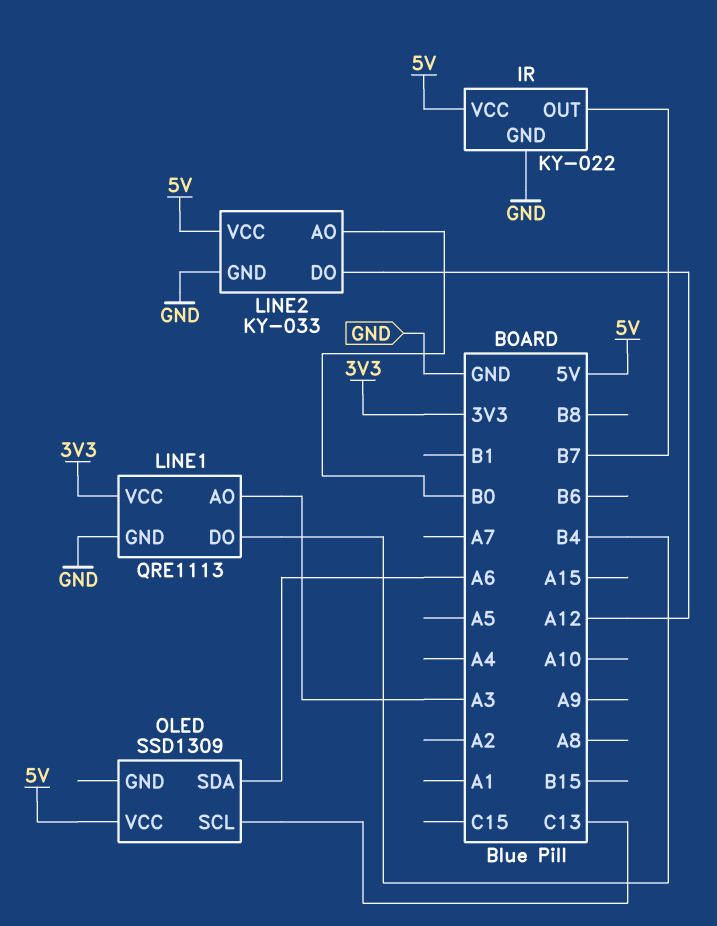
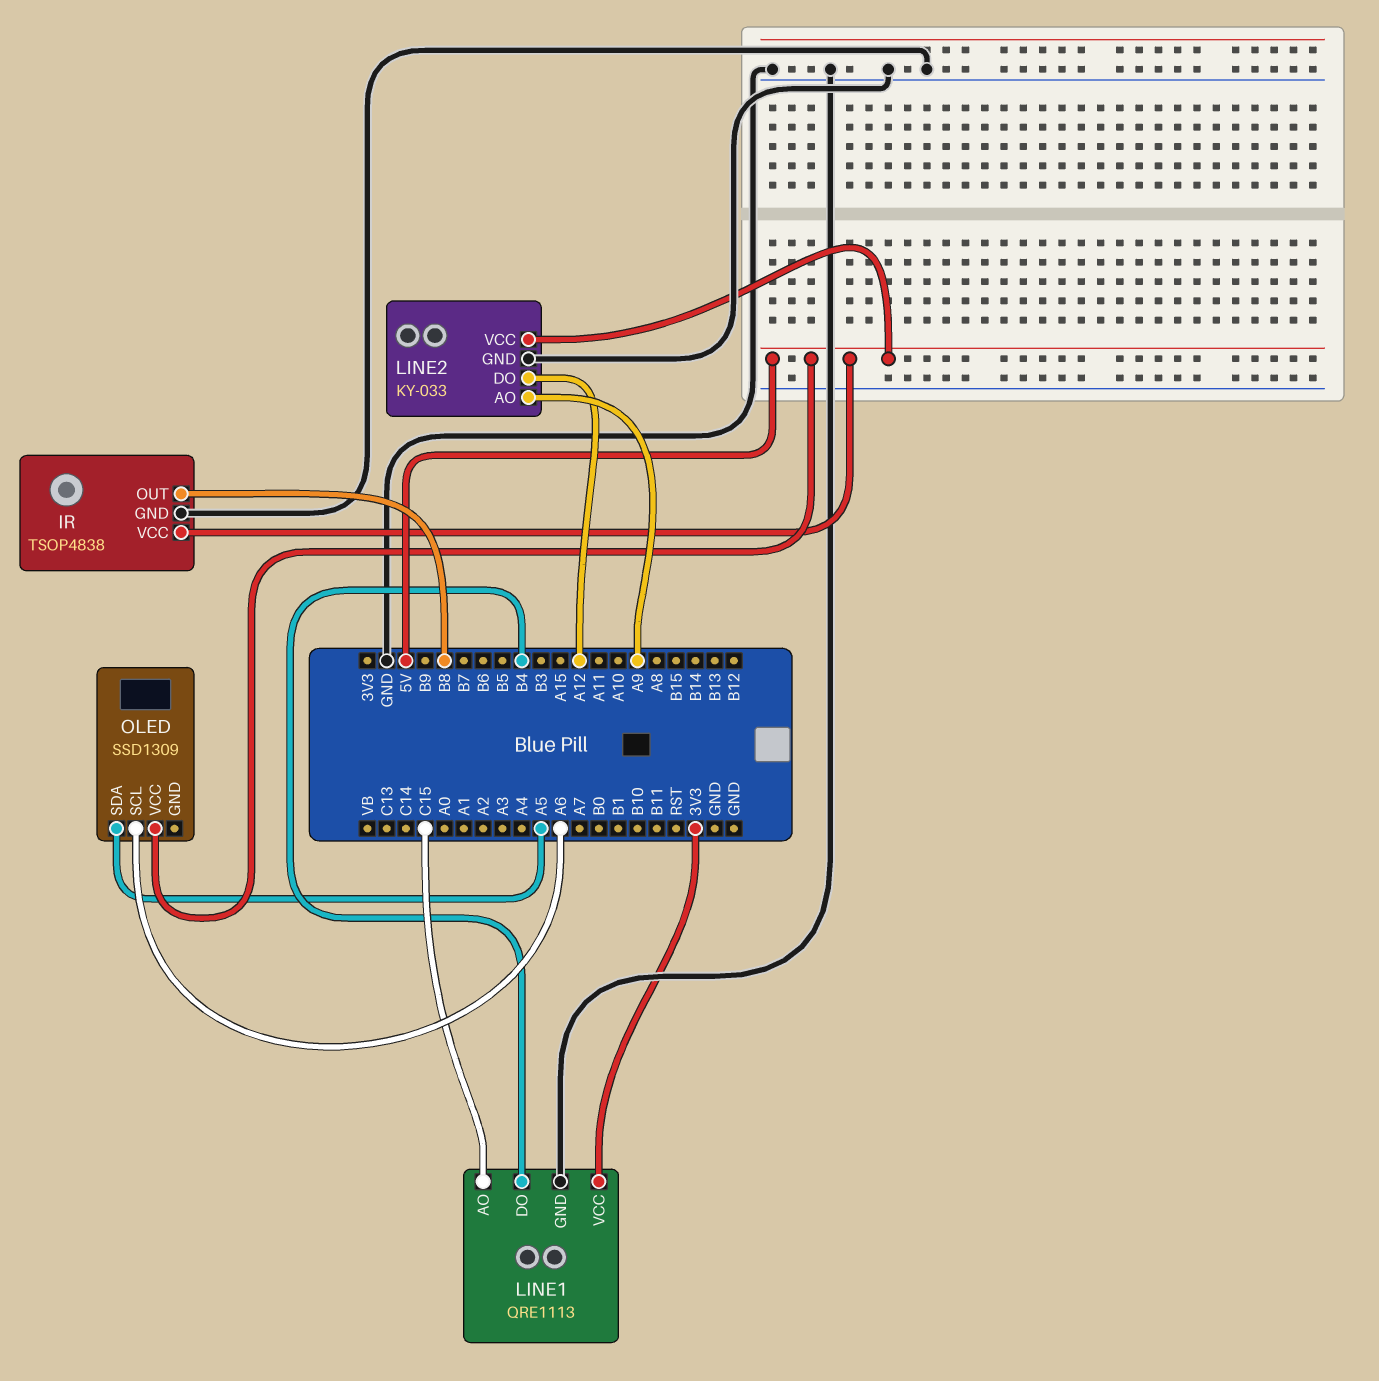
IR: KY-022 -> TSOP4838
IR pin OUT: B7 -> B8
LINE1 pin AO: A3 -> C15
LINE2 pin AO: B0 -> A9
OLED pin SCL: C13 -> A6
OLED pin SDA: A6 -> A5

